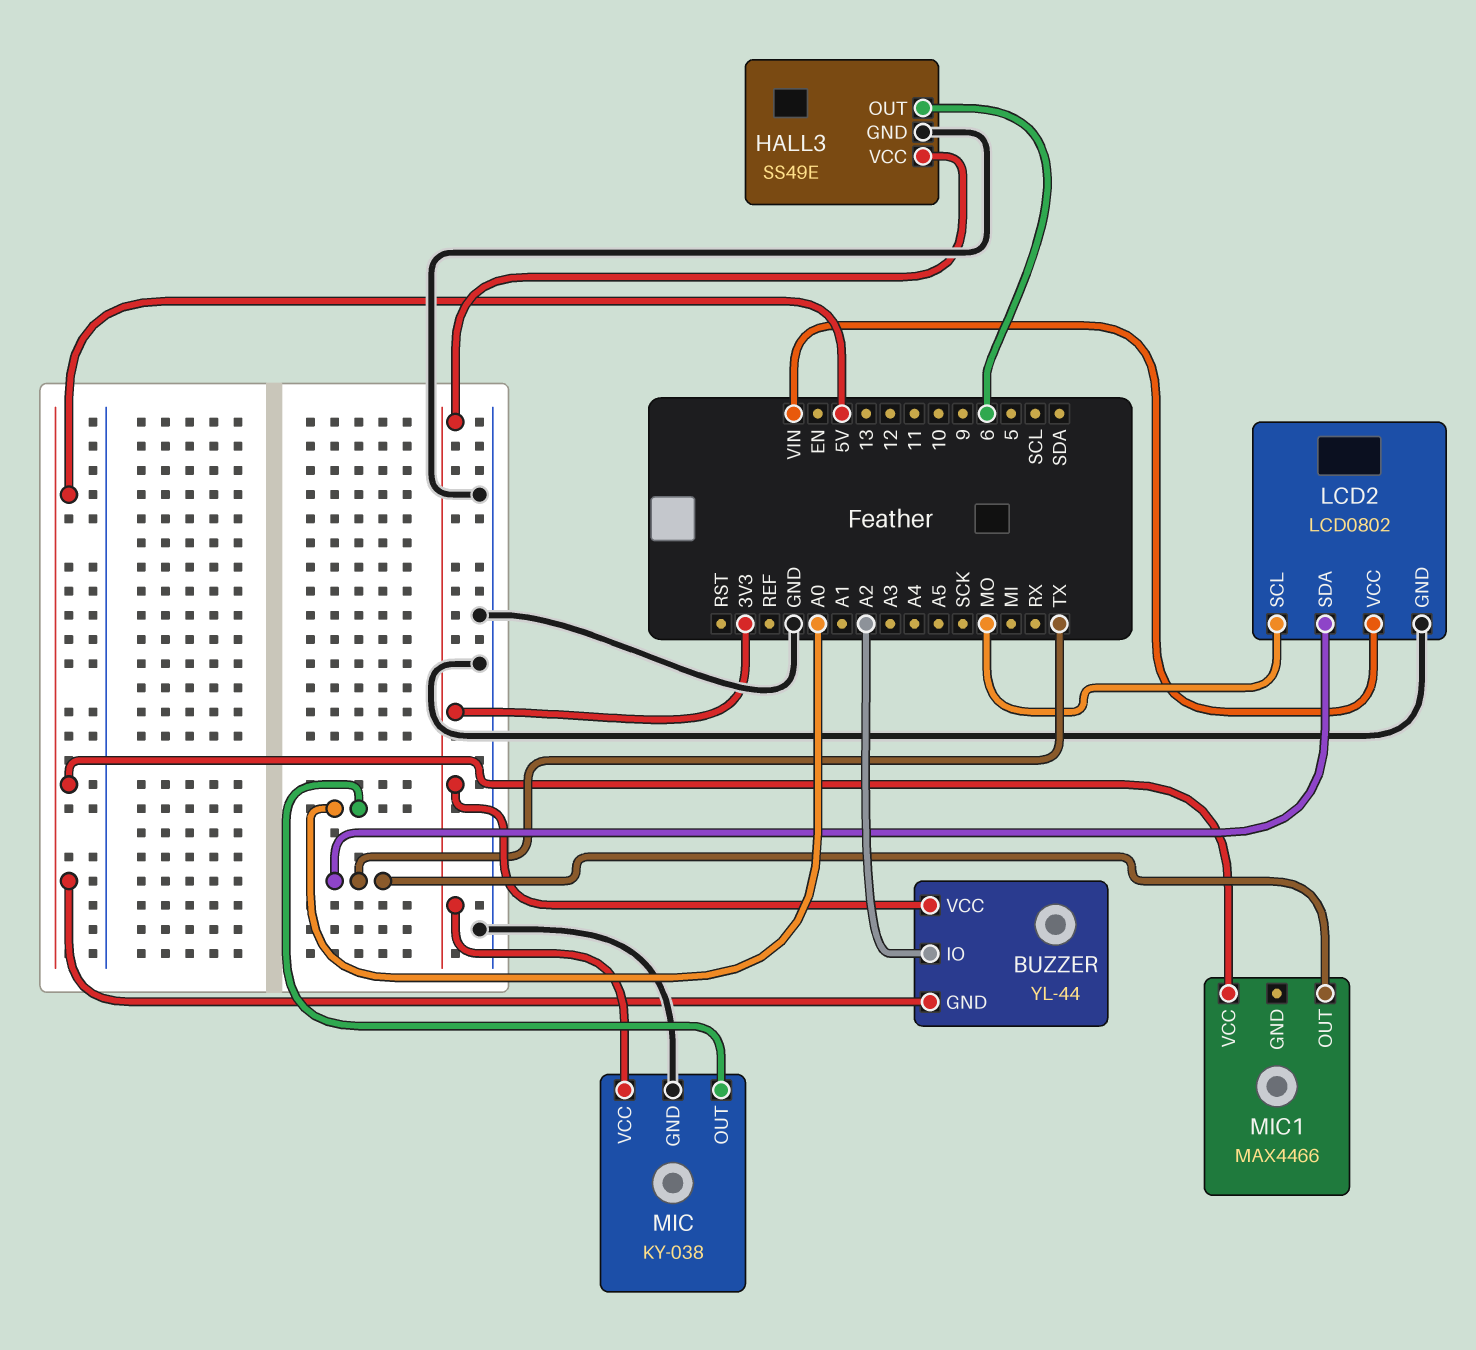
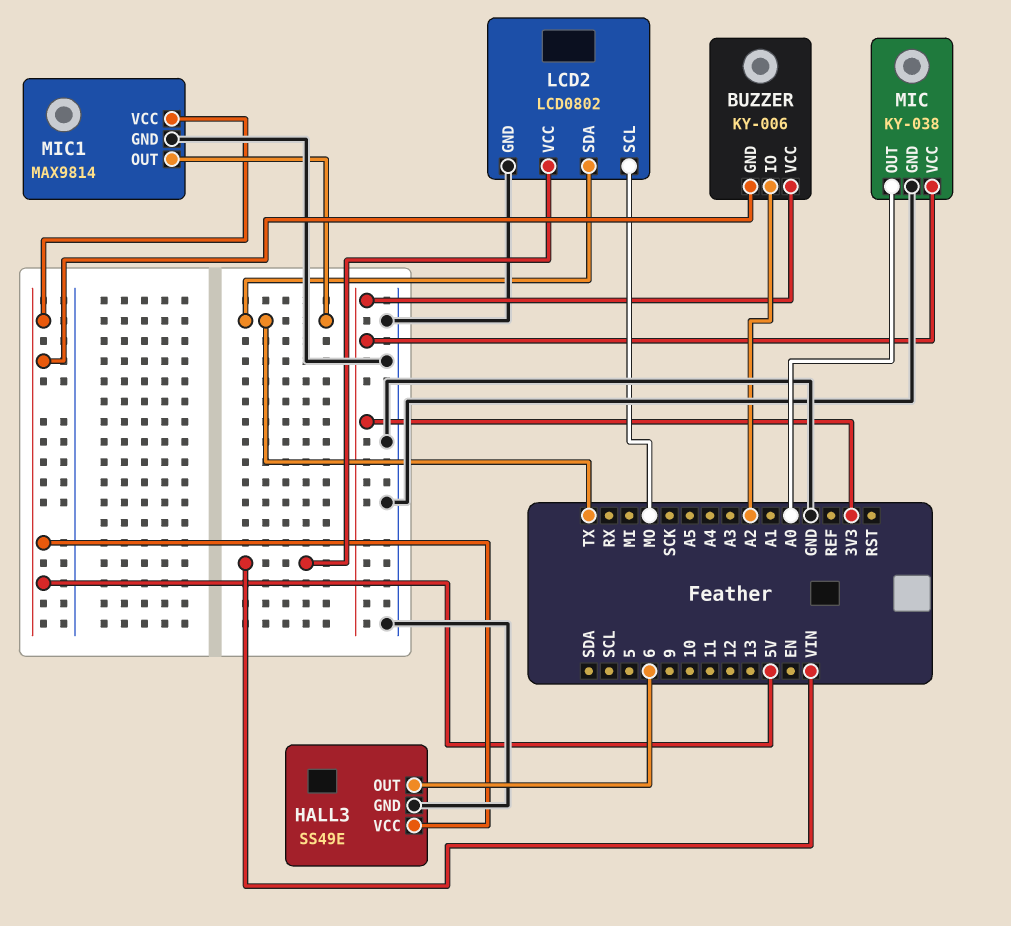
BUZZER: YL-44 -> KY-006
HALL3 pin VCC: 3V3 -> 5V
MIC1: MAX4466 -> MAX9814
MIC1 pin GND: none -> GND

